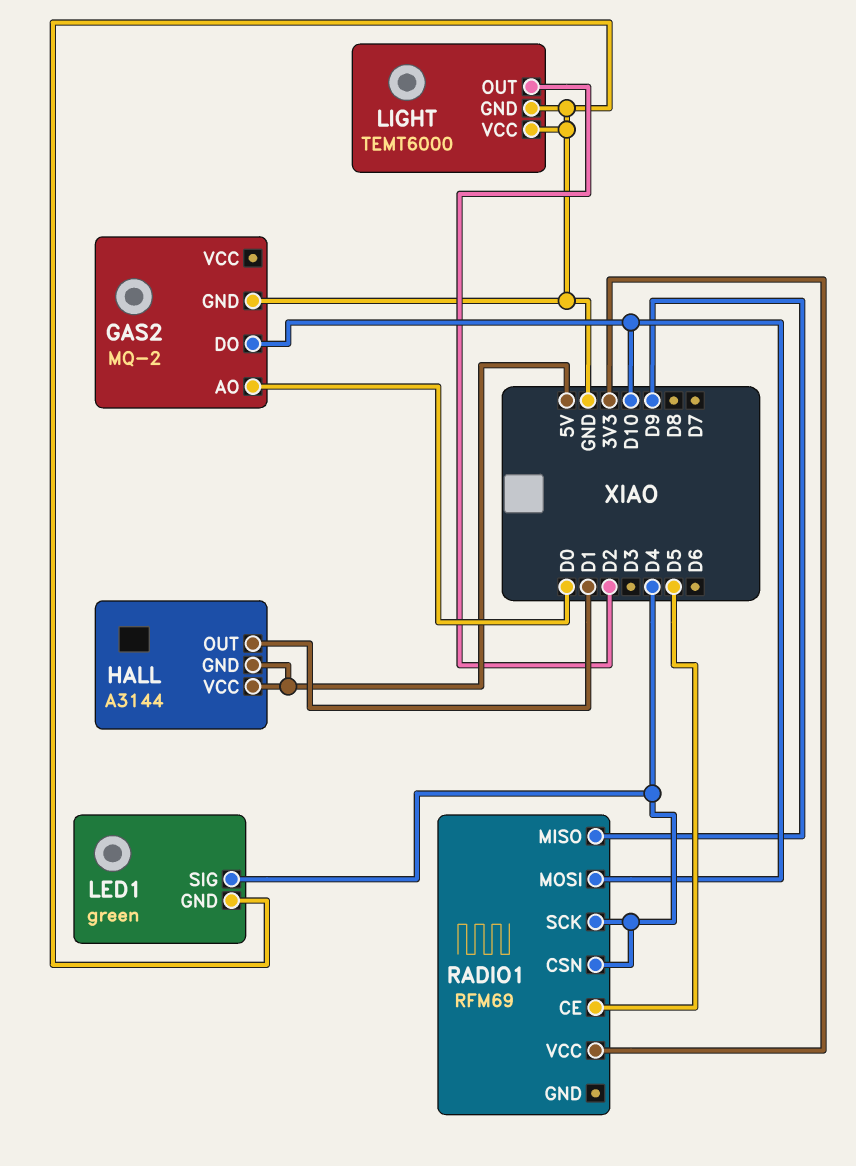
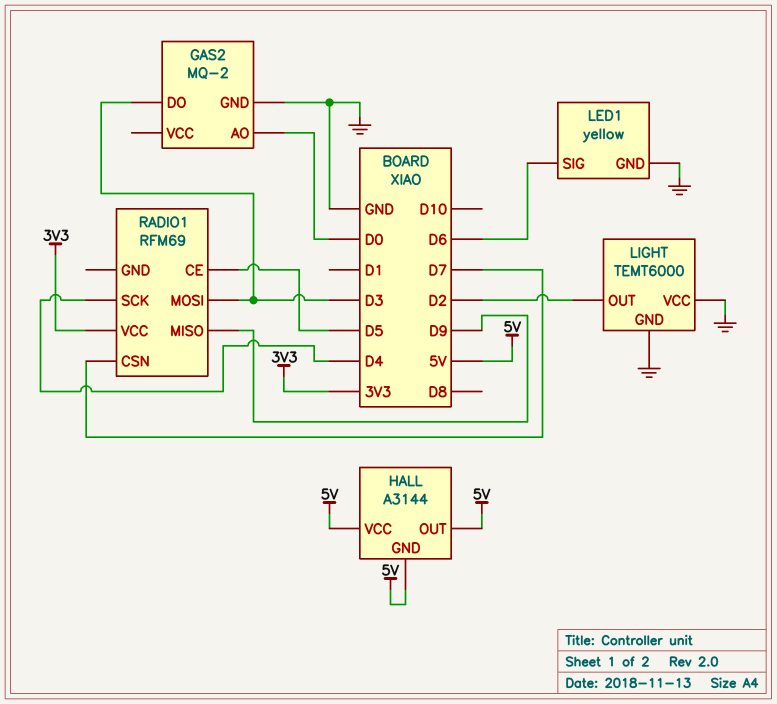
GAS2 pin DO: D10 -> D3
HALL pin OUT: D1 -> 5V
LED1: green -> yellow
LED1 pin SIG: D4 -> D6
RADIO1 pin CSN: D4 -> D7
RADIO1 pin MOSI: D10 -> D3

